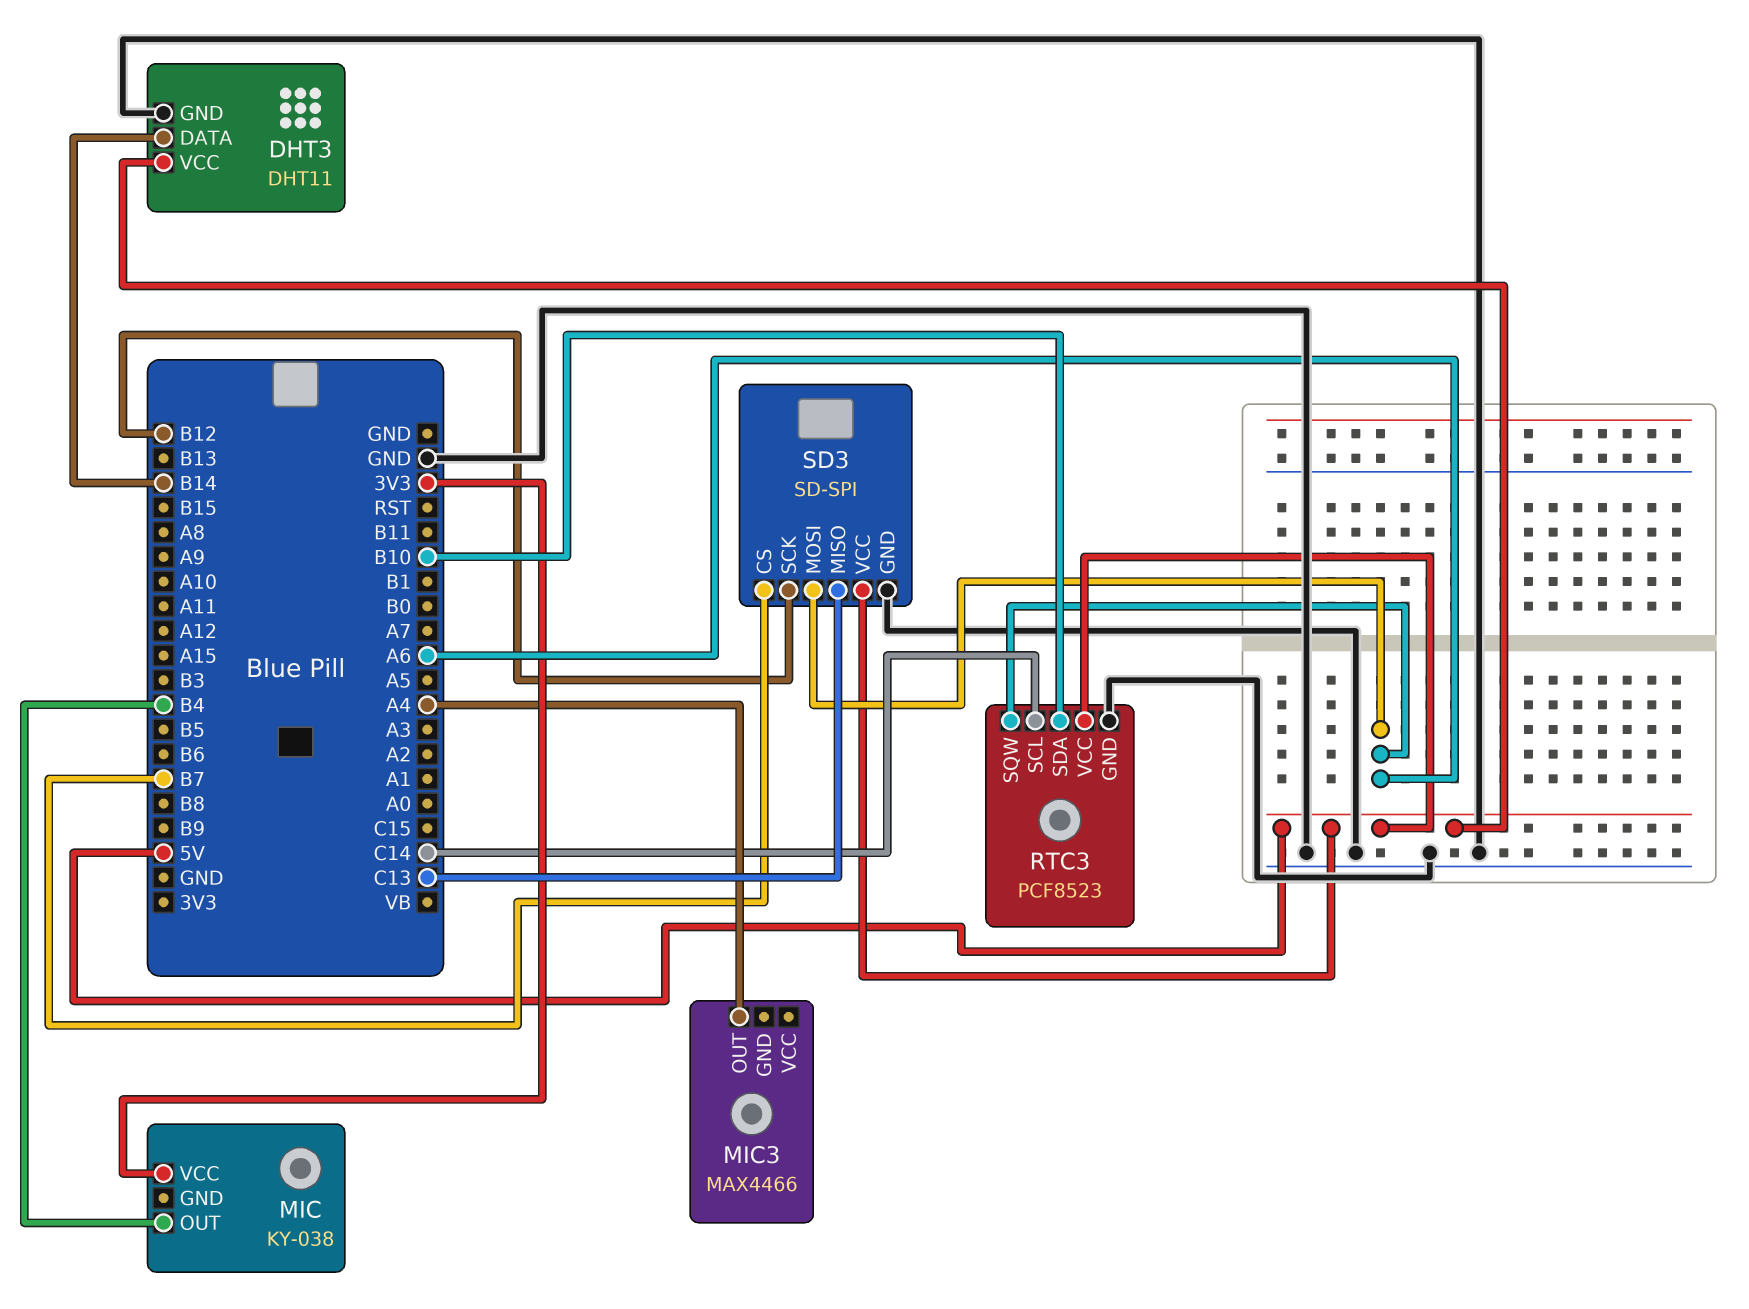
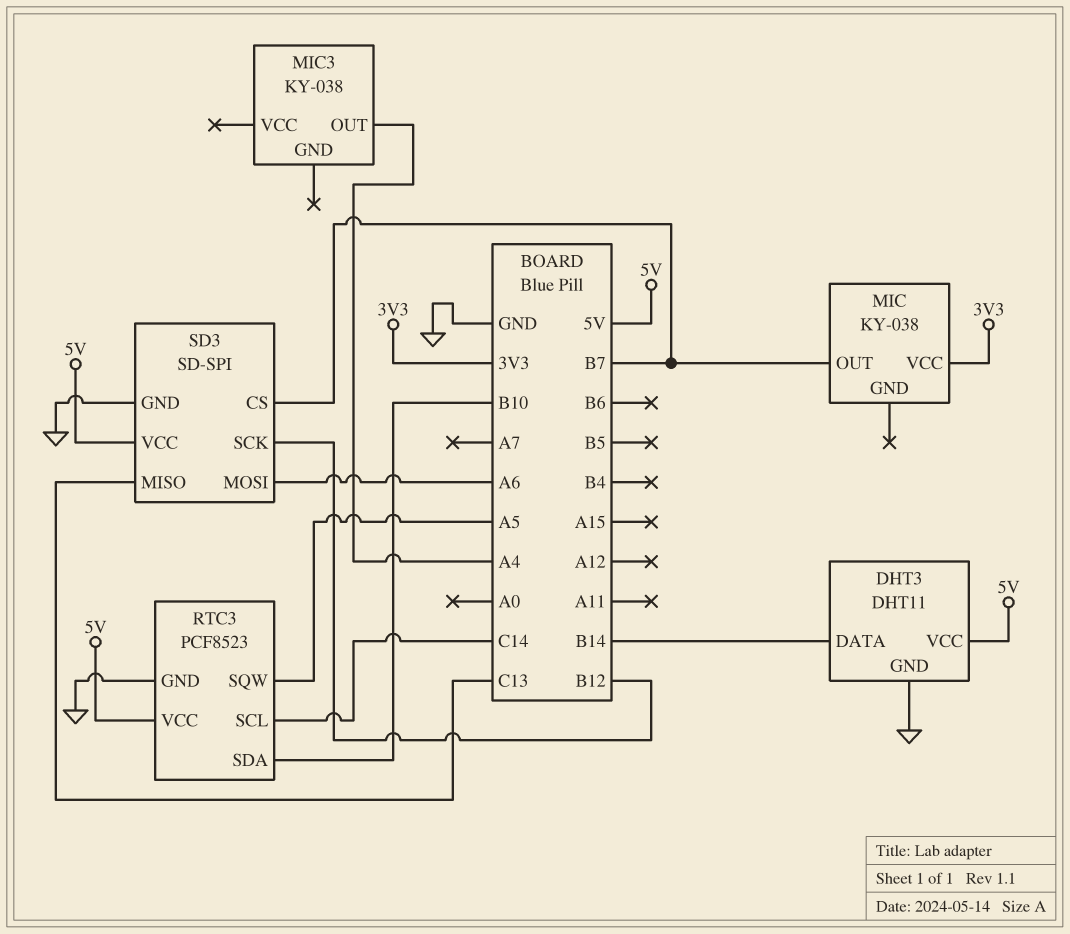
MIC pin OUT: B4 -> B7
MIC3: MAX4466 -> KY-038
RTC3 pin SQW: A6 -> A5

